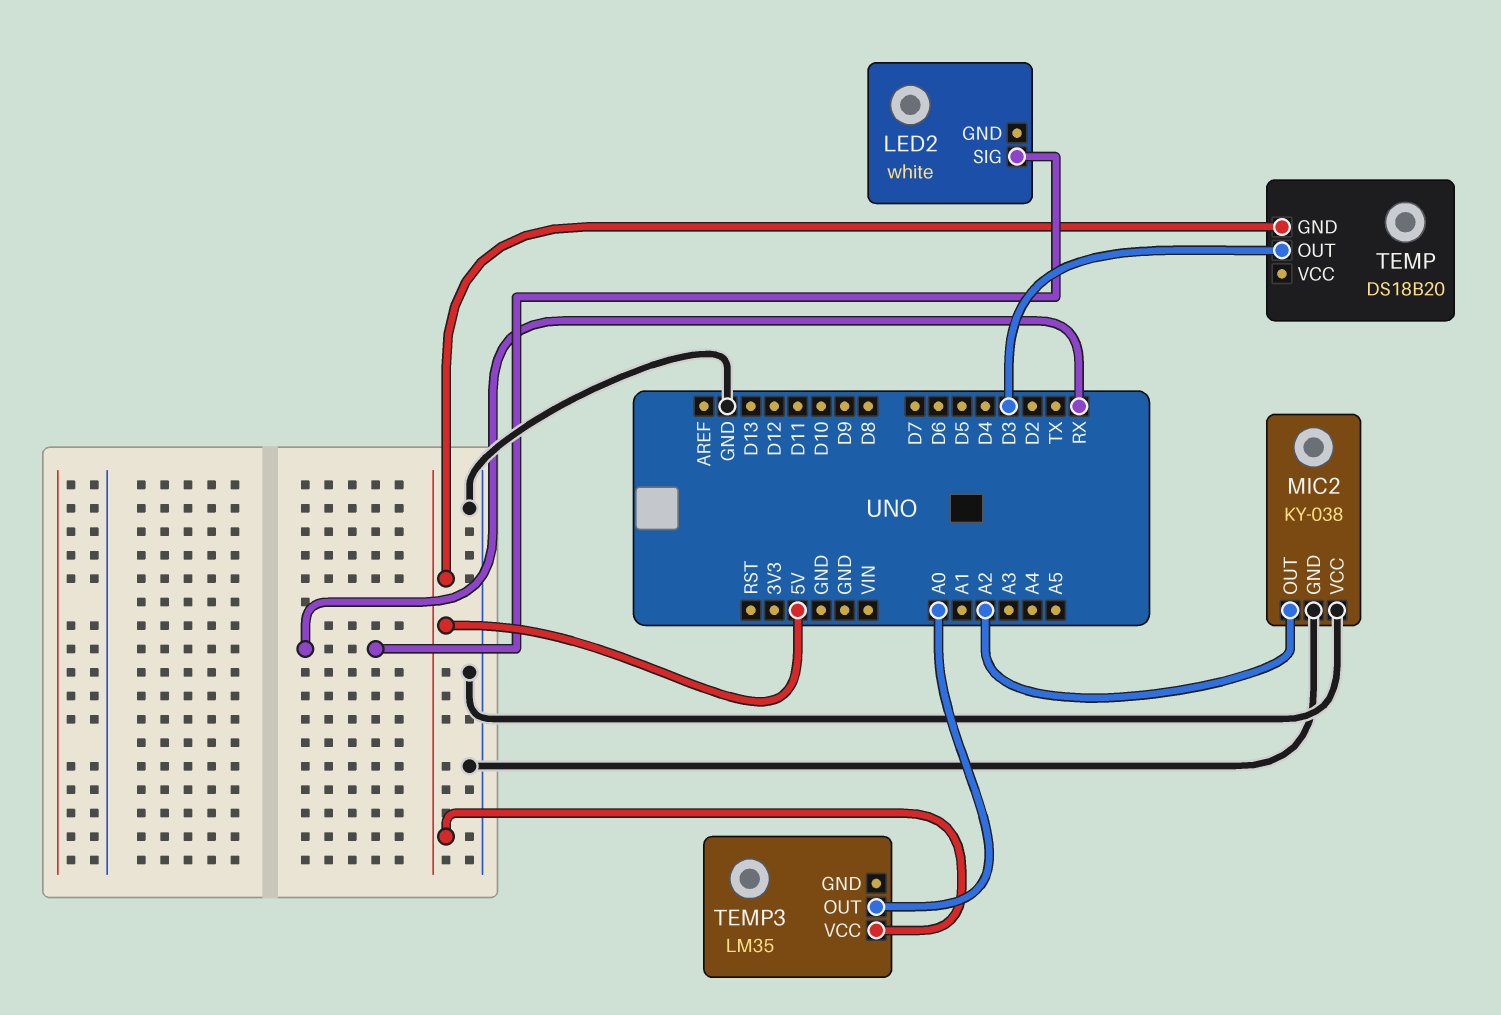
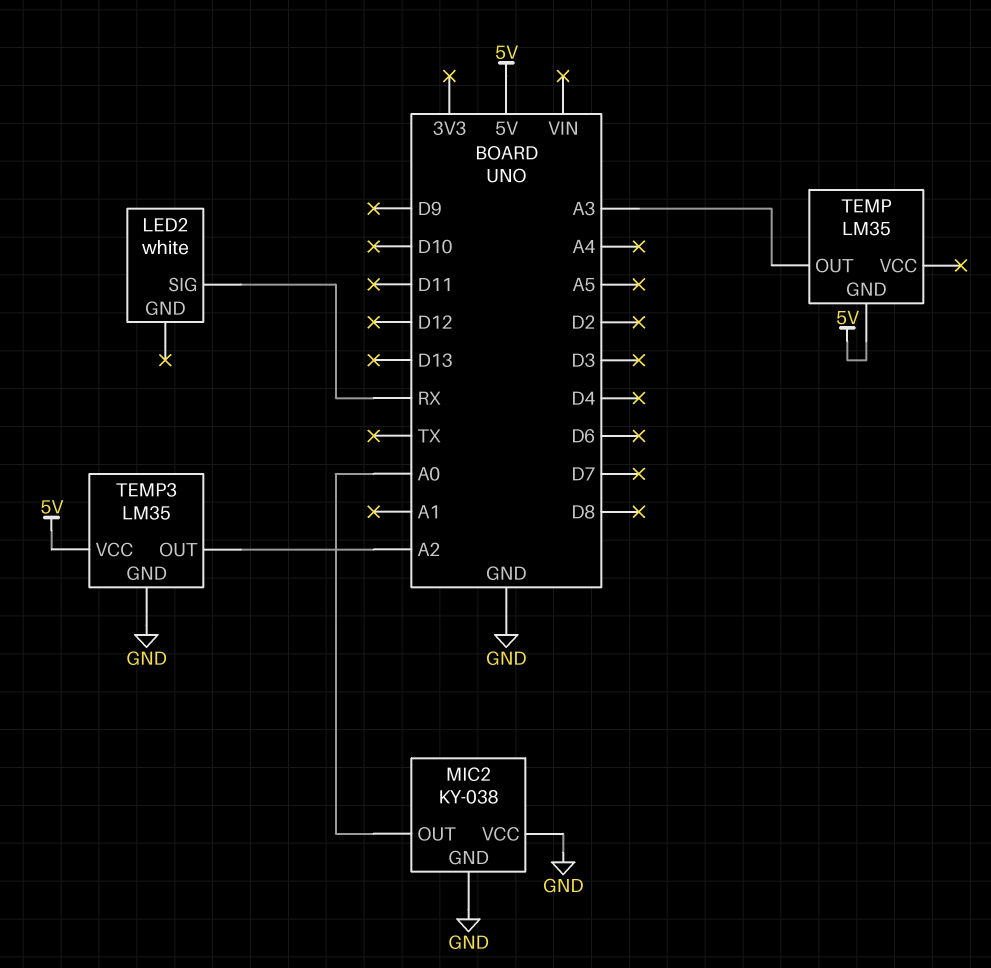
MIC2 pin OUT: A2 -> A0
TEMP: DS18B20 -> LM35
TEMP pin OUT: D3 -> A3
TEMP3 pin GND: none -> GND
TEMP3 pin OUT: A0 -> A2

